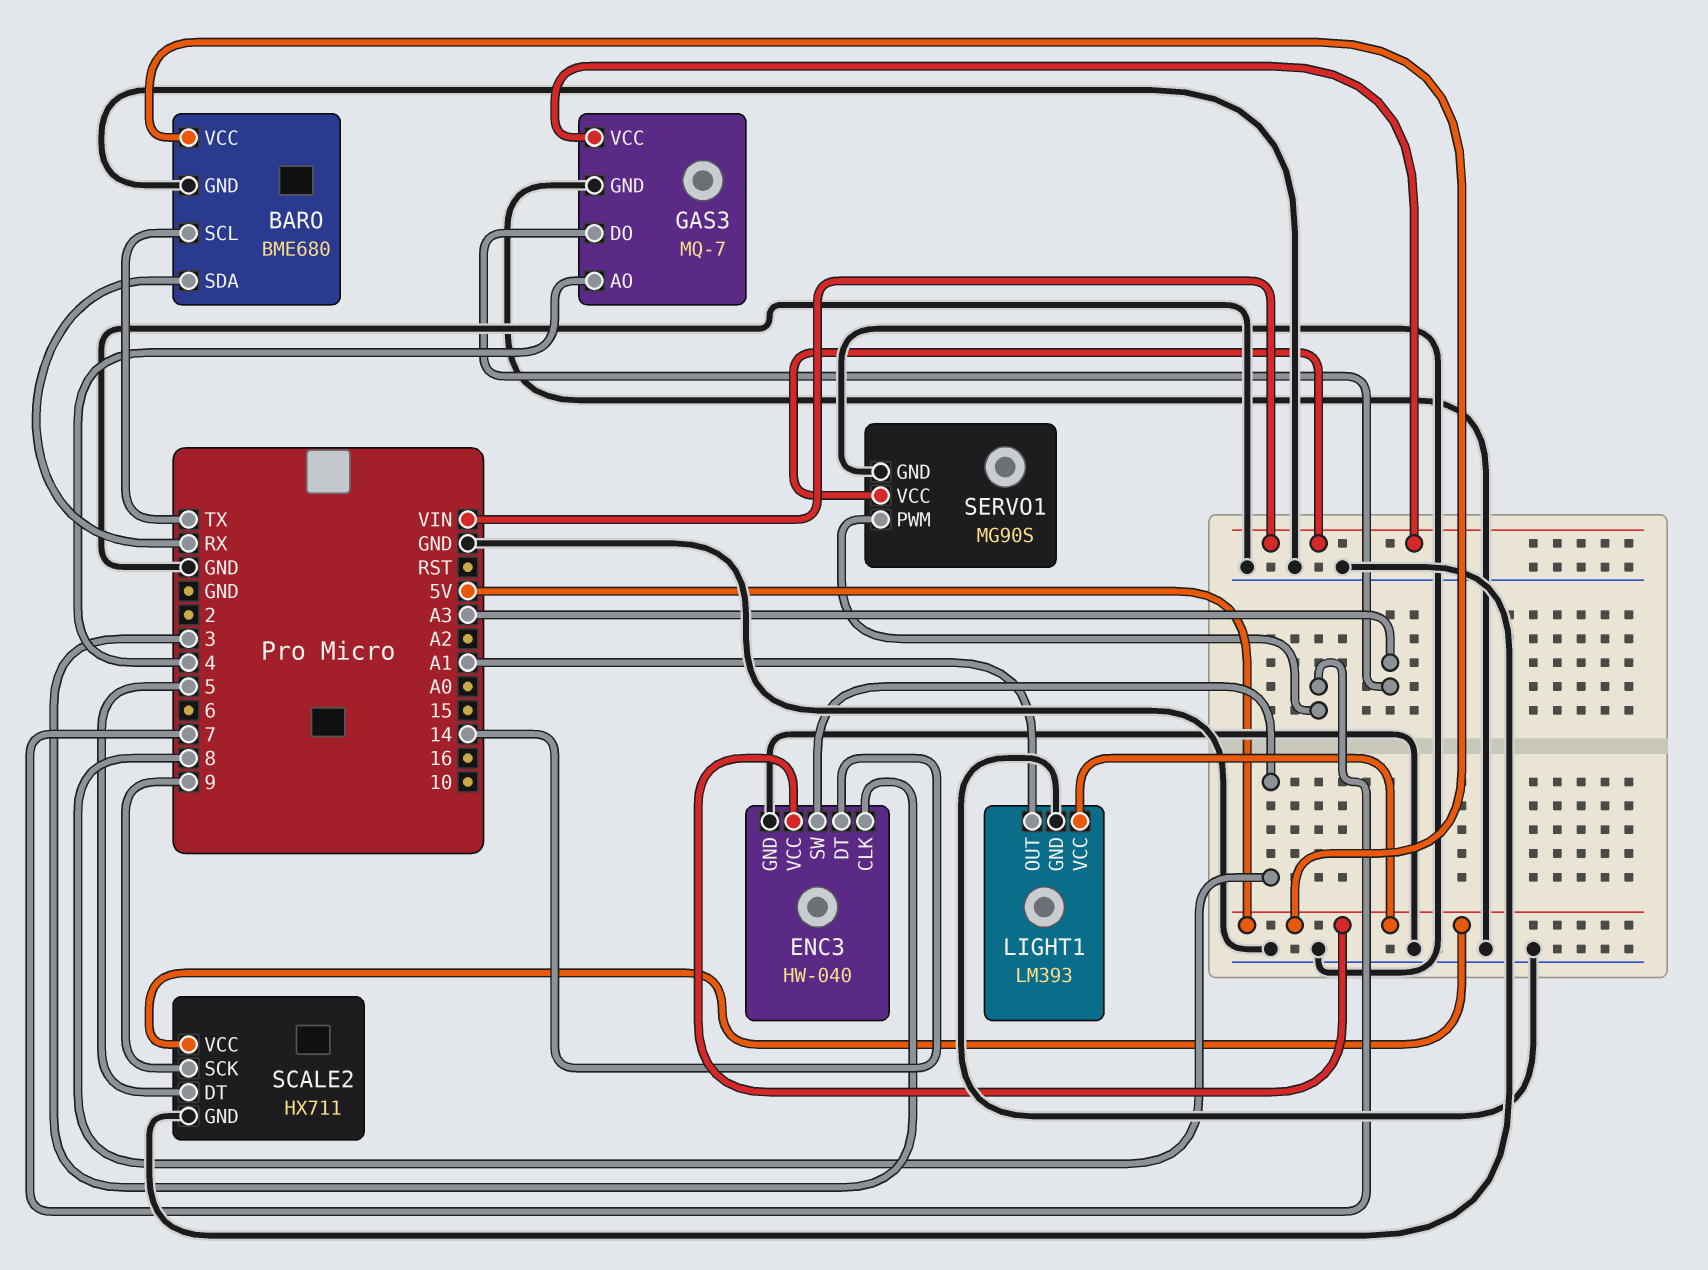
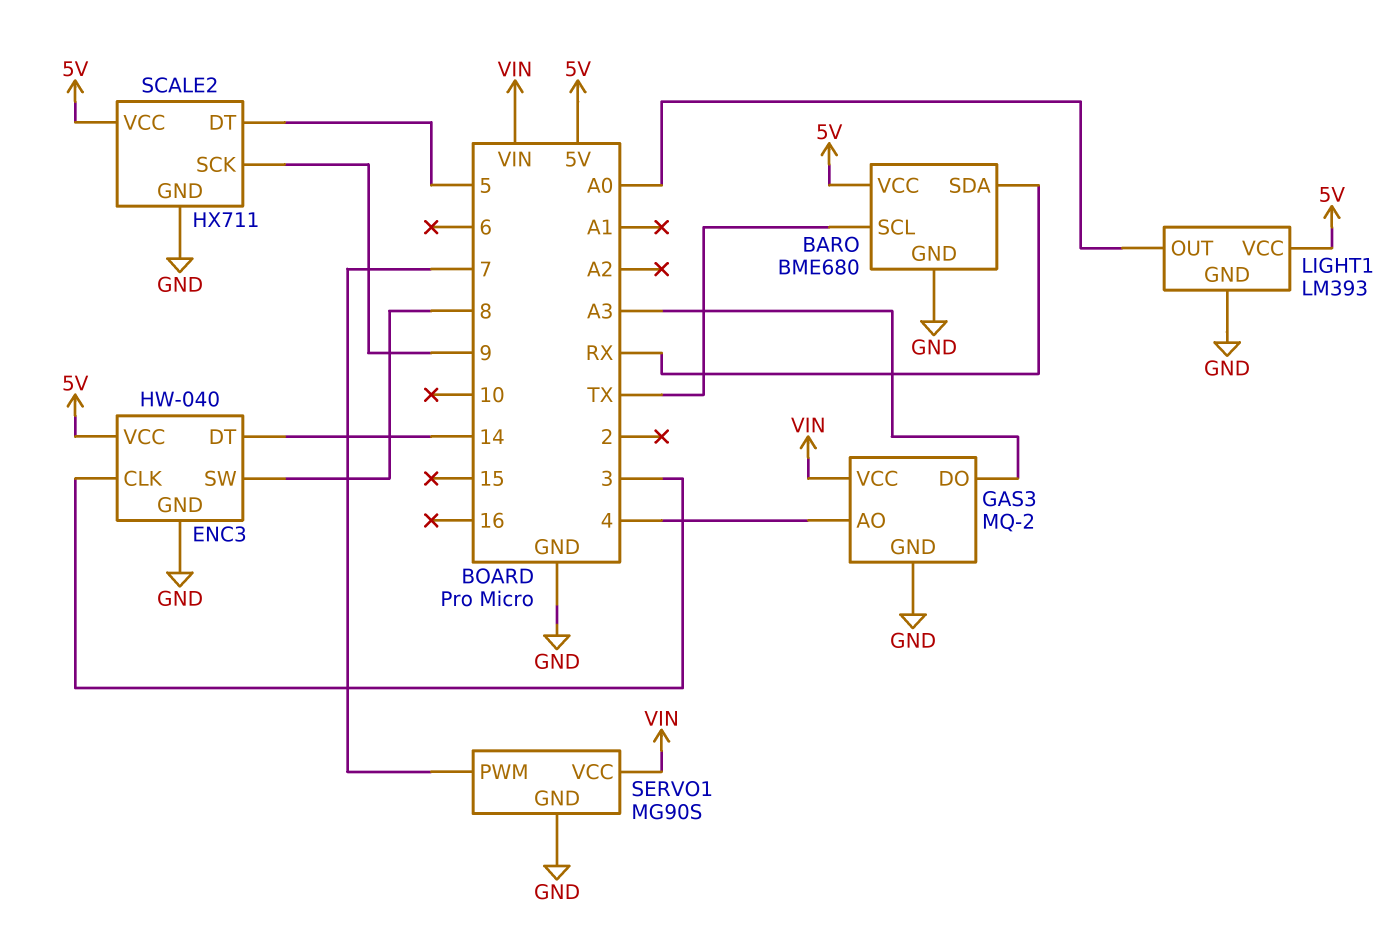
GAS3: MQ-7 -> MQ-2
LIGHT1 pin OUT: A1 -> A0

